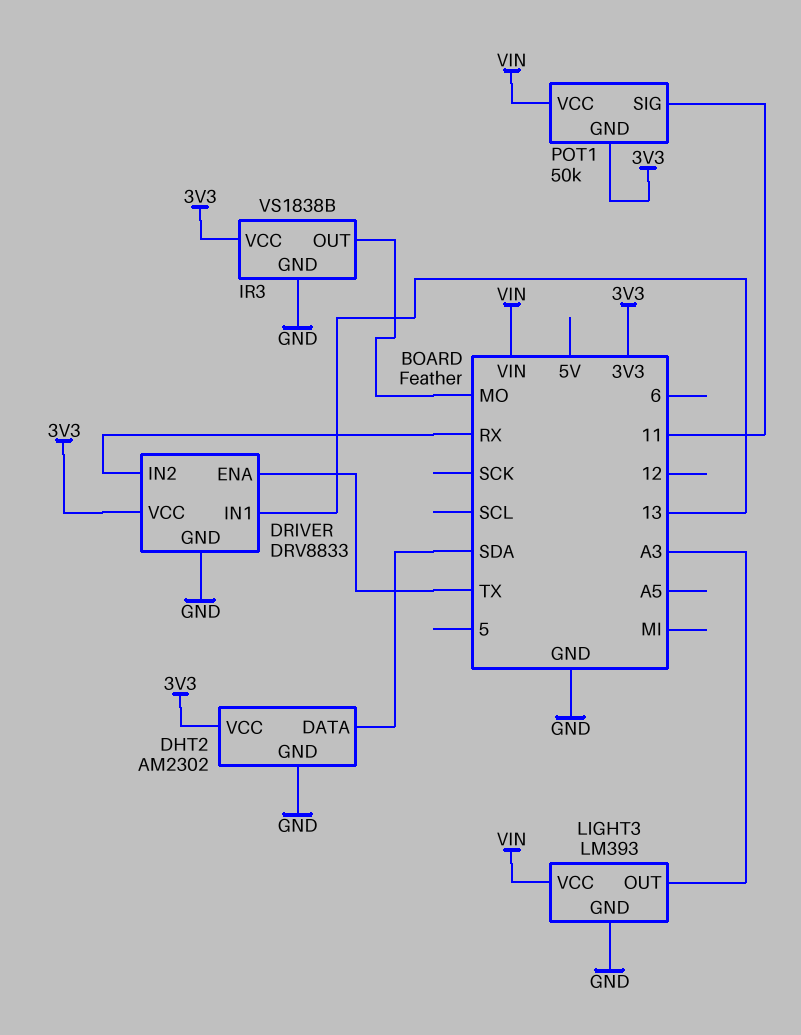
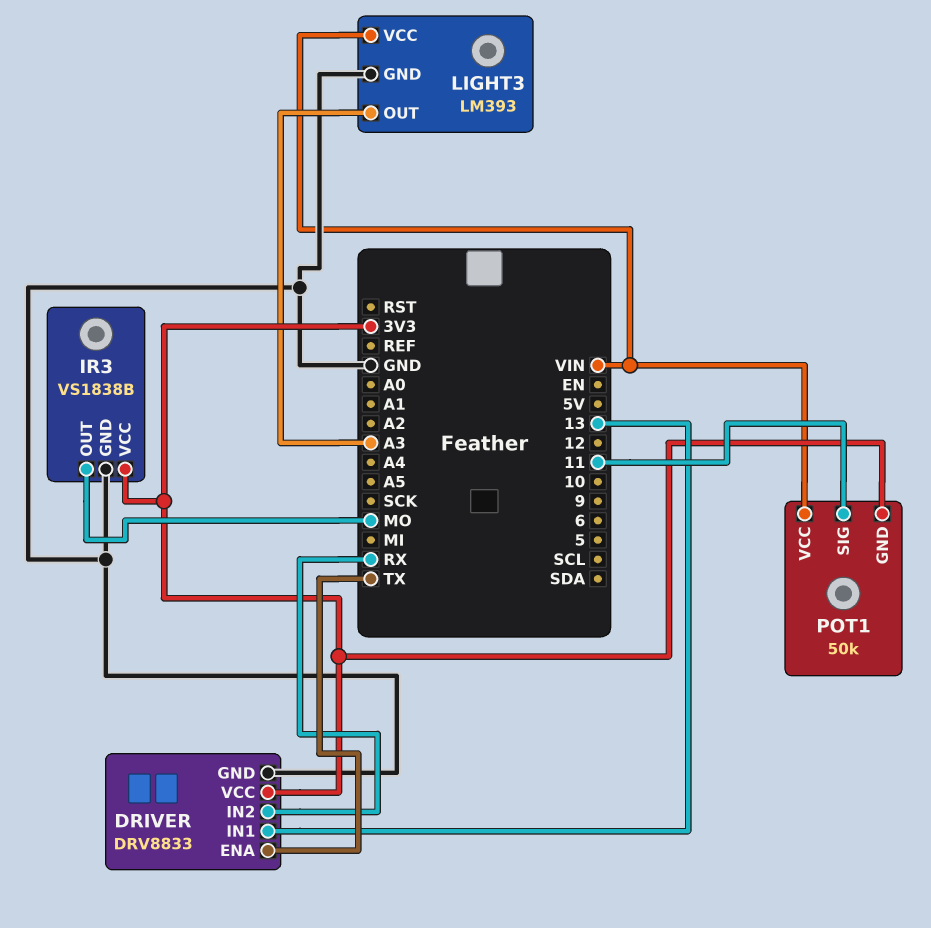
DHT2: AM2302 -> none
DHT2 pin DATA: SDA -> none
DHT2 pin GND: GND -> none
DHT2 pin VCC: 3V3 -> none

